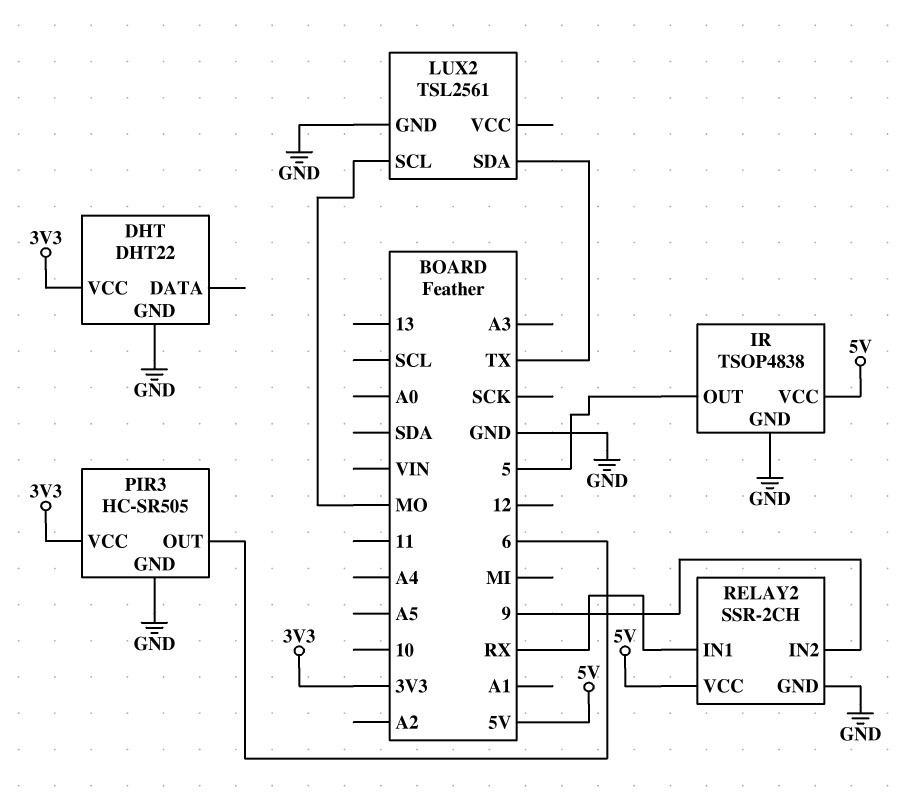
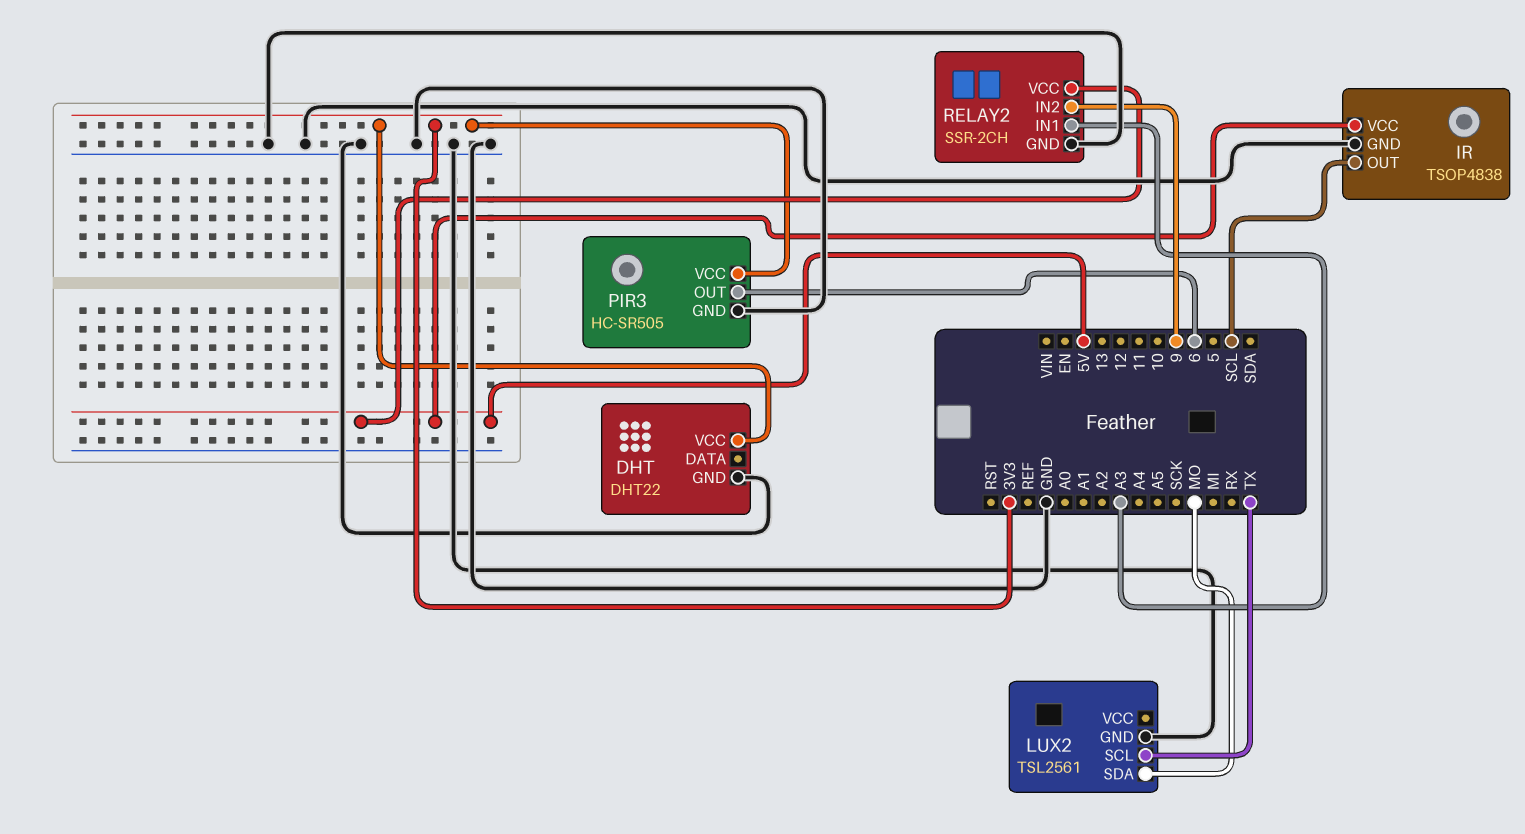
IR pin OUT: 5 -> SCL
LUX2 pin SCL: MO -> TX
LUX2 pin SDA: TX -> MO
RELAY2 pin IN1: RX -> A3

